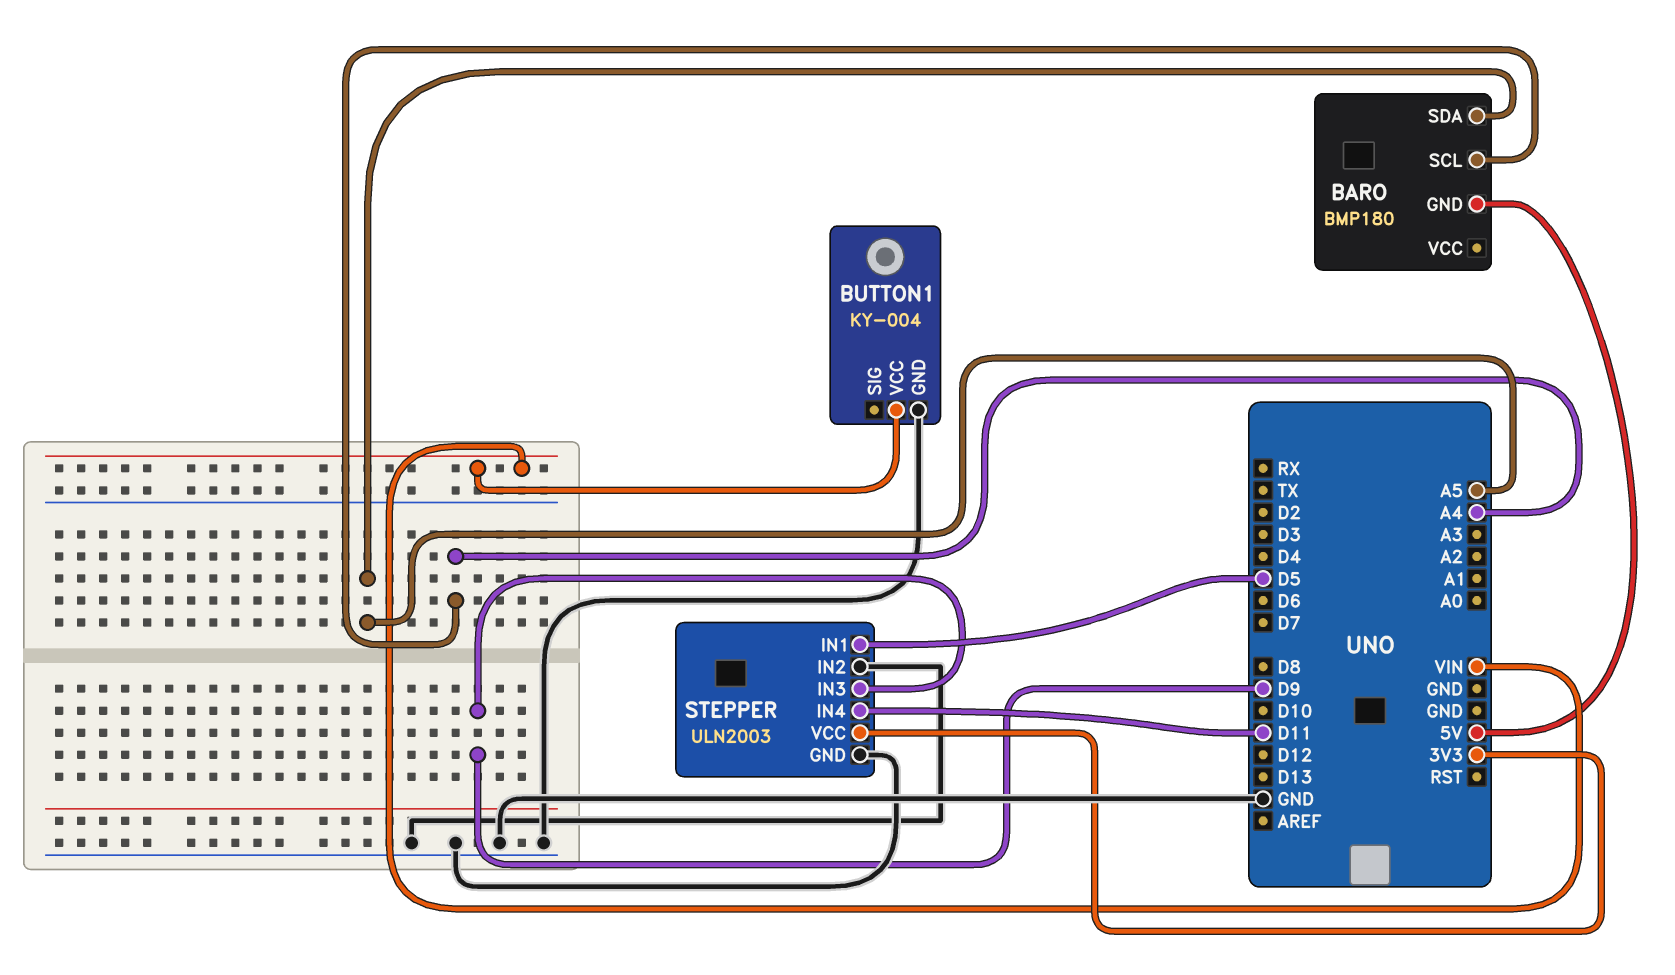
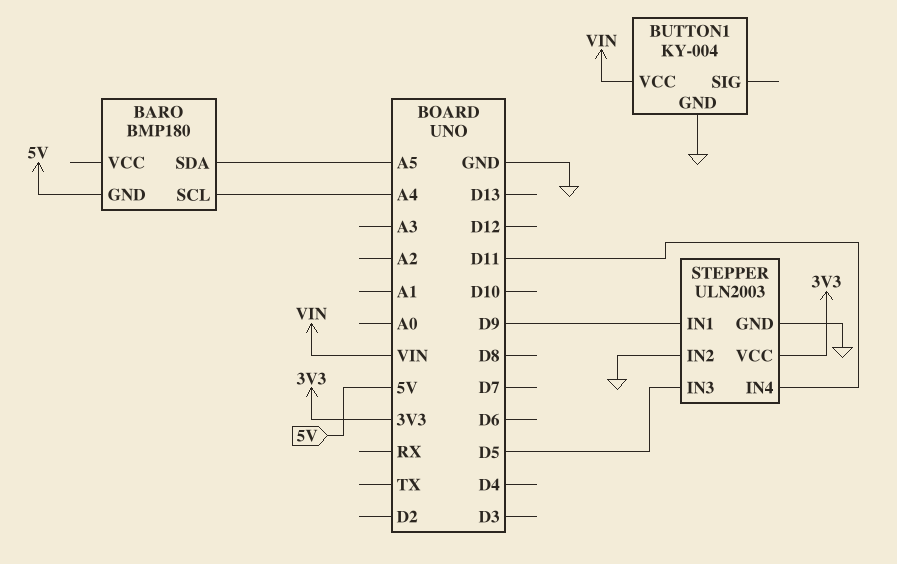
STEPPER pin IN1: D5 -> D9
STEPPER pin IN3: D9 -> D5

